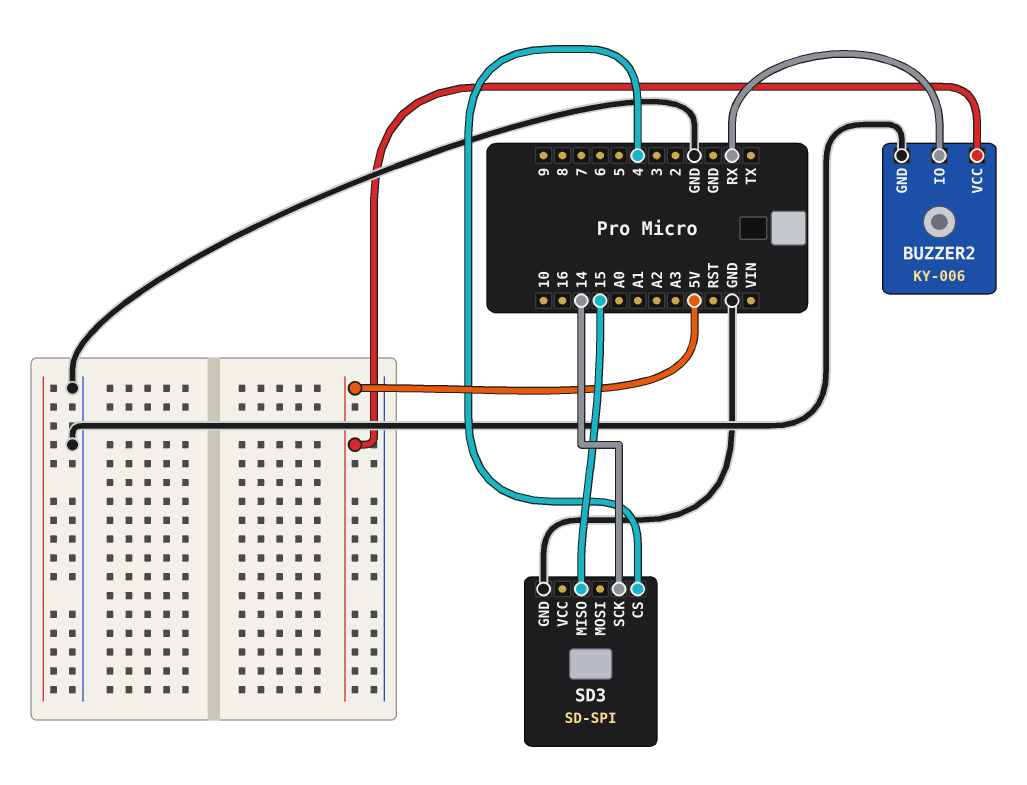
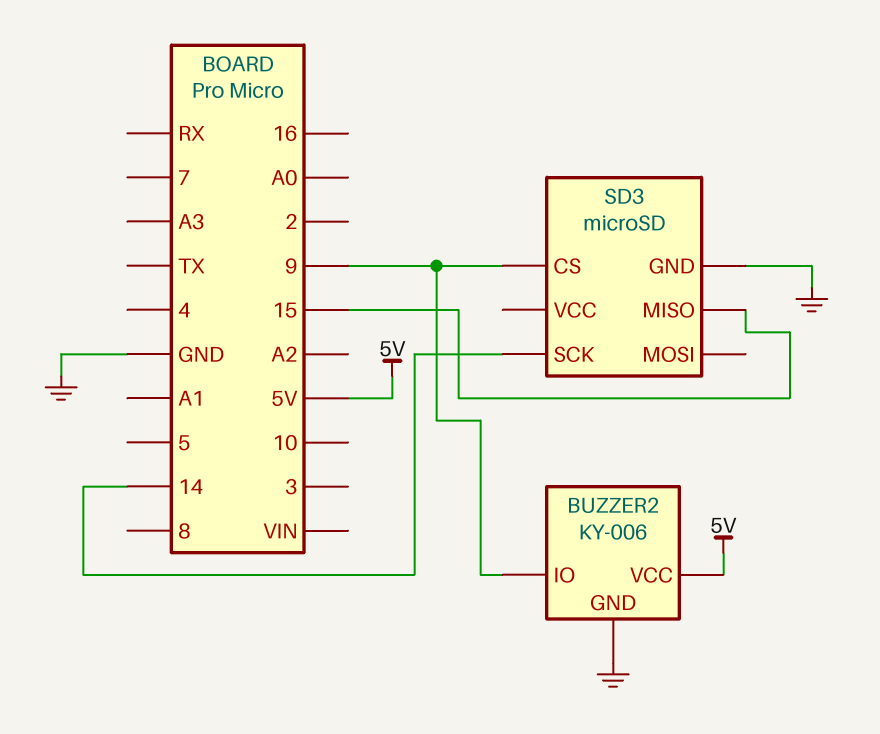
BUZZER2 pin IO: RX -> 9
SD3: SD-SPI -> microSD
SD3 pin CS: 4 -> 9

